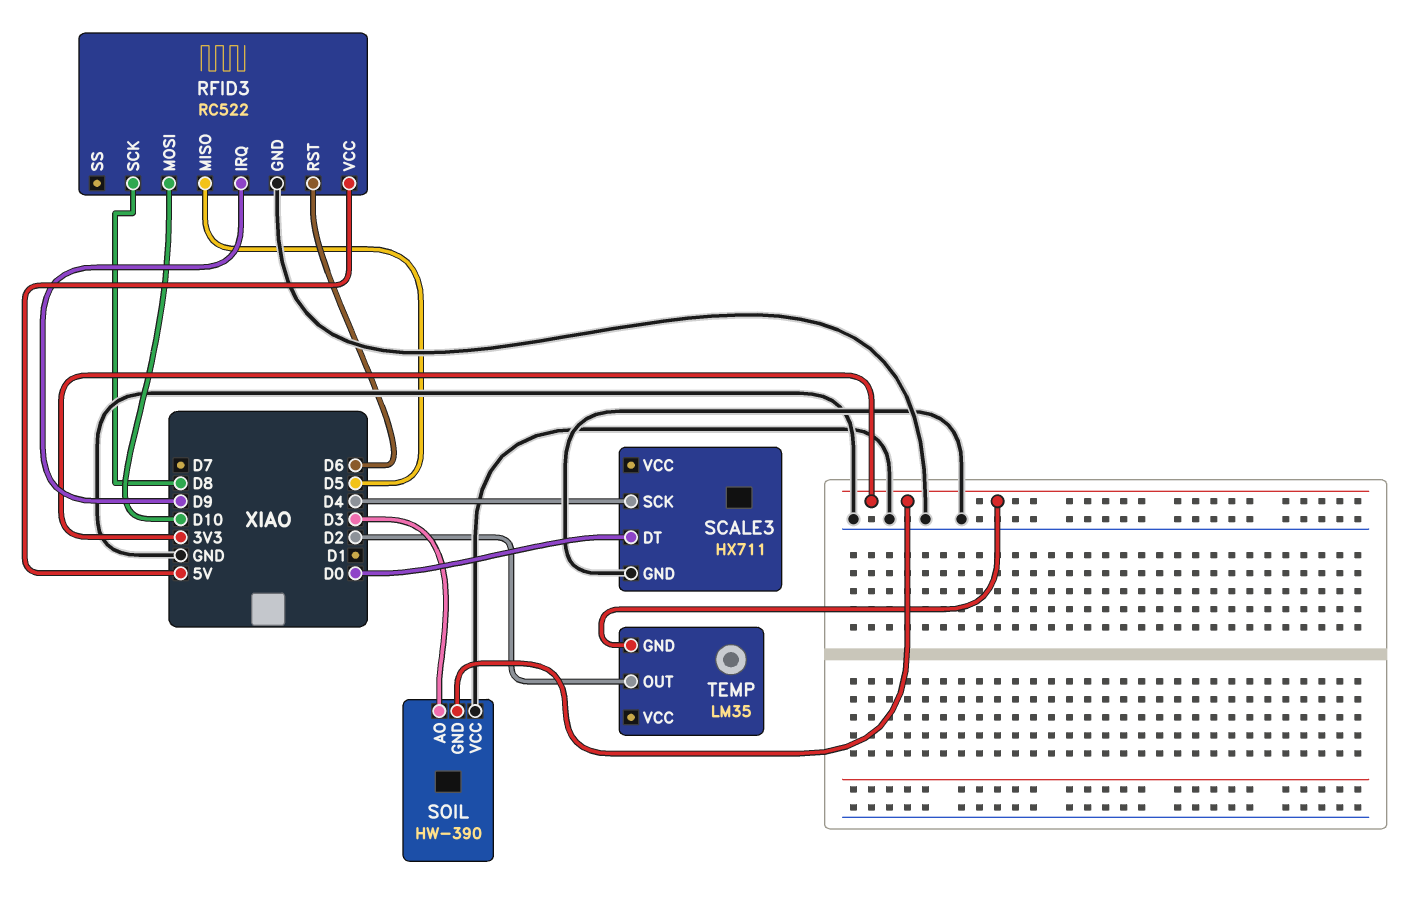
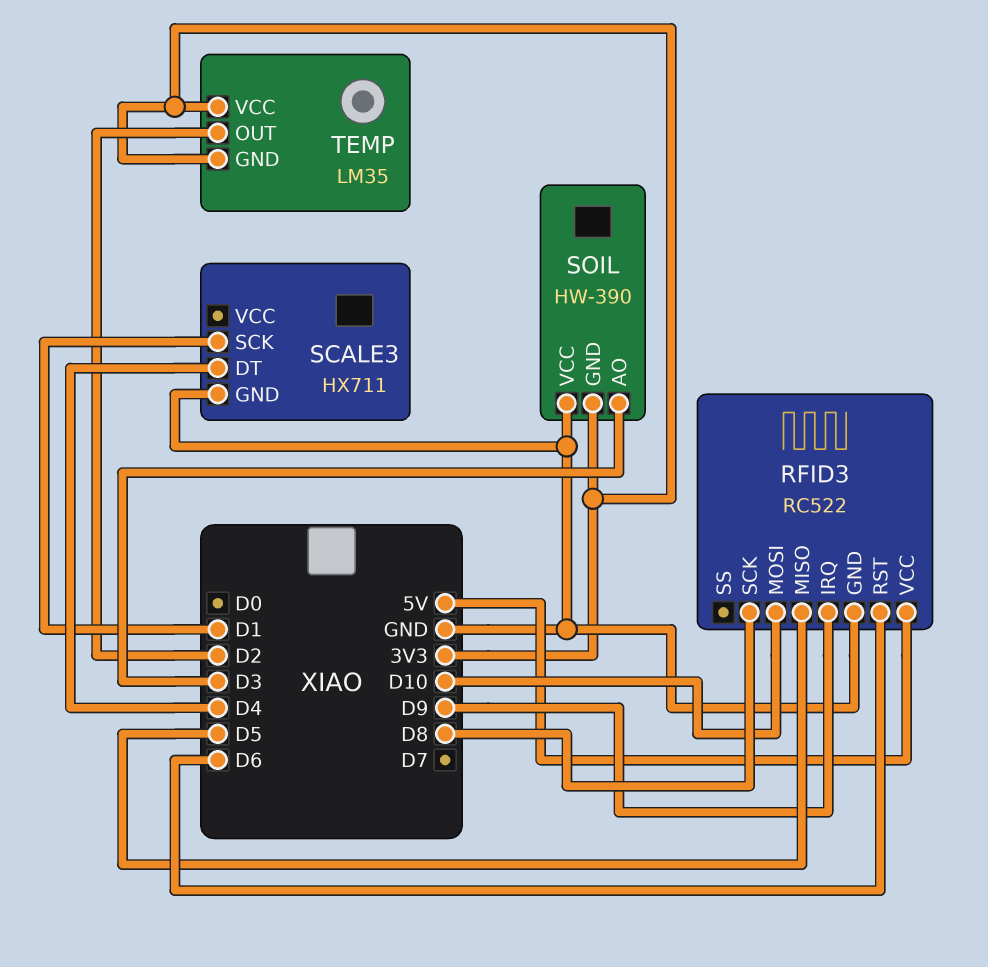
SCALE3 pin DT: D0 -> D4
SCALE3 pin SCK: D4 -> D1
TEMP pin VCC: none -> 3V3

